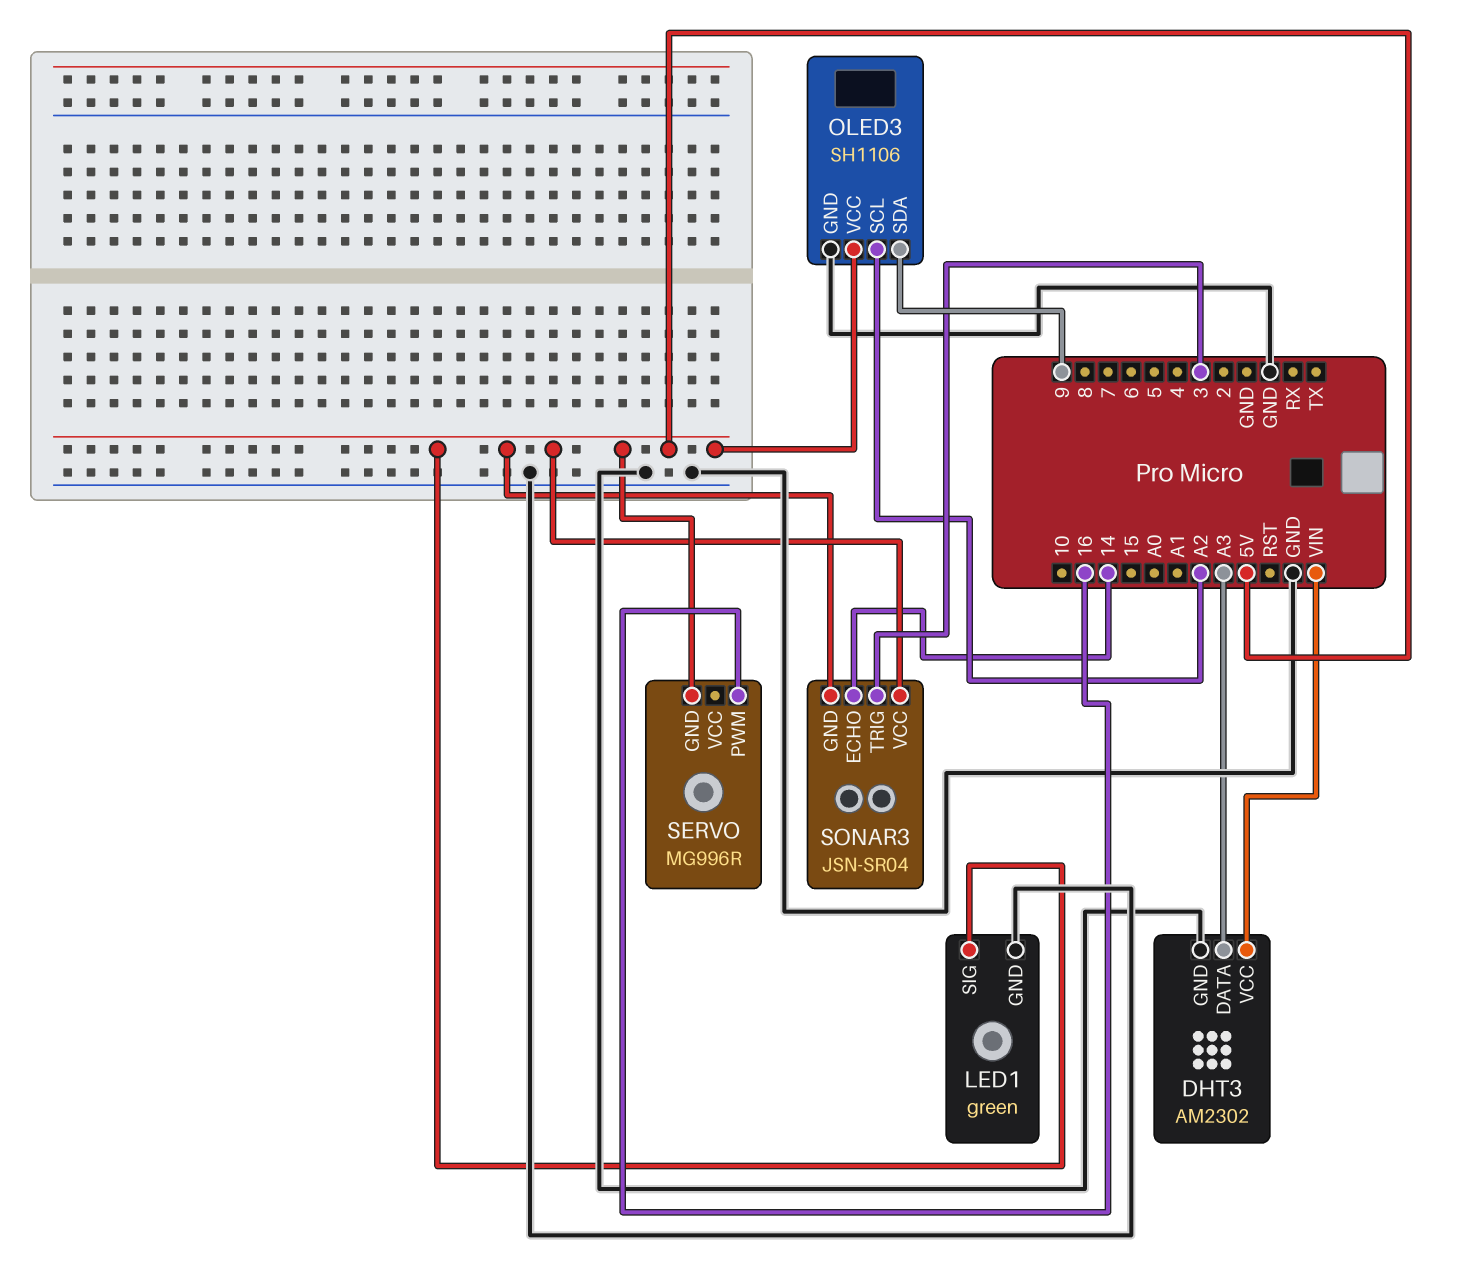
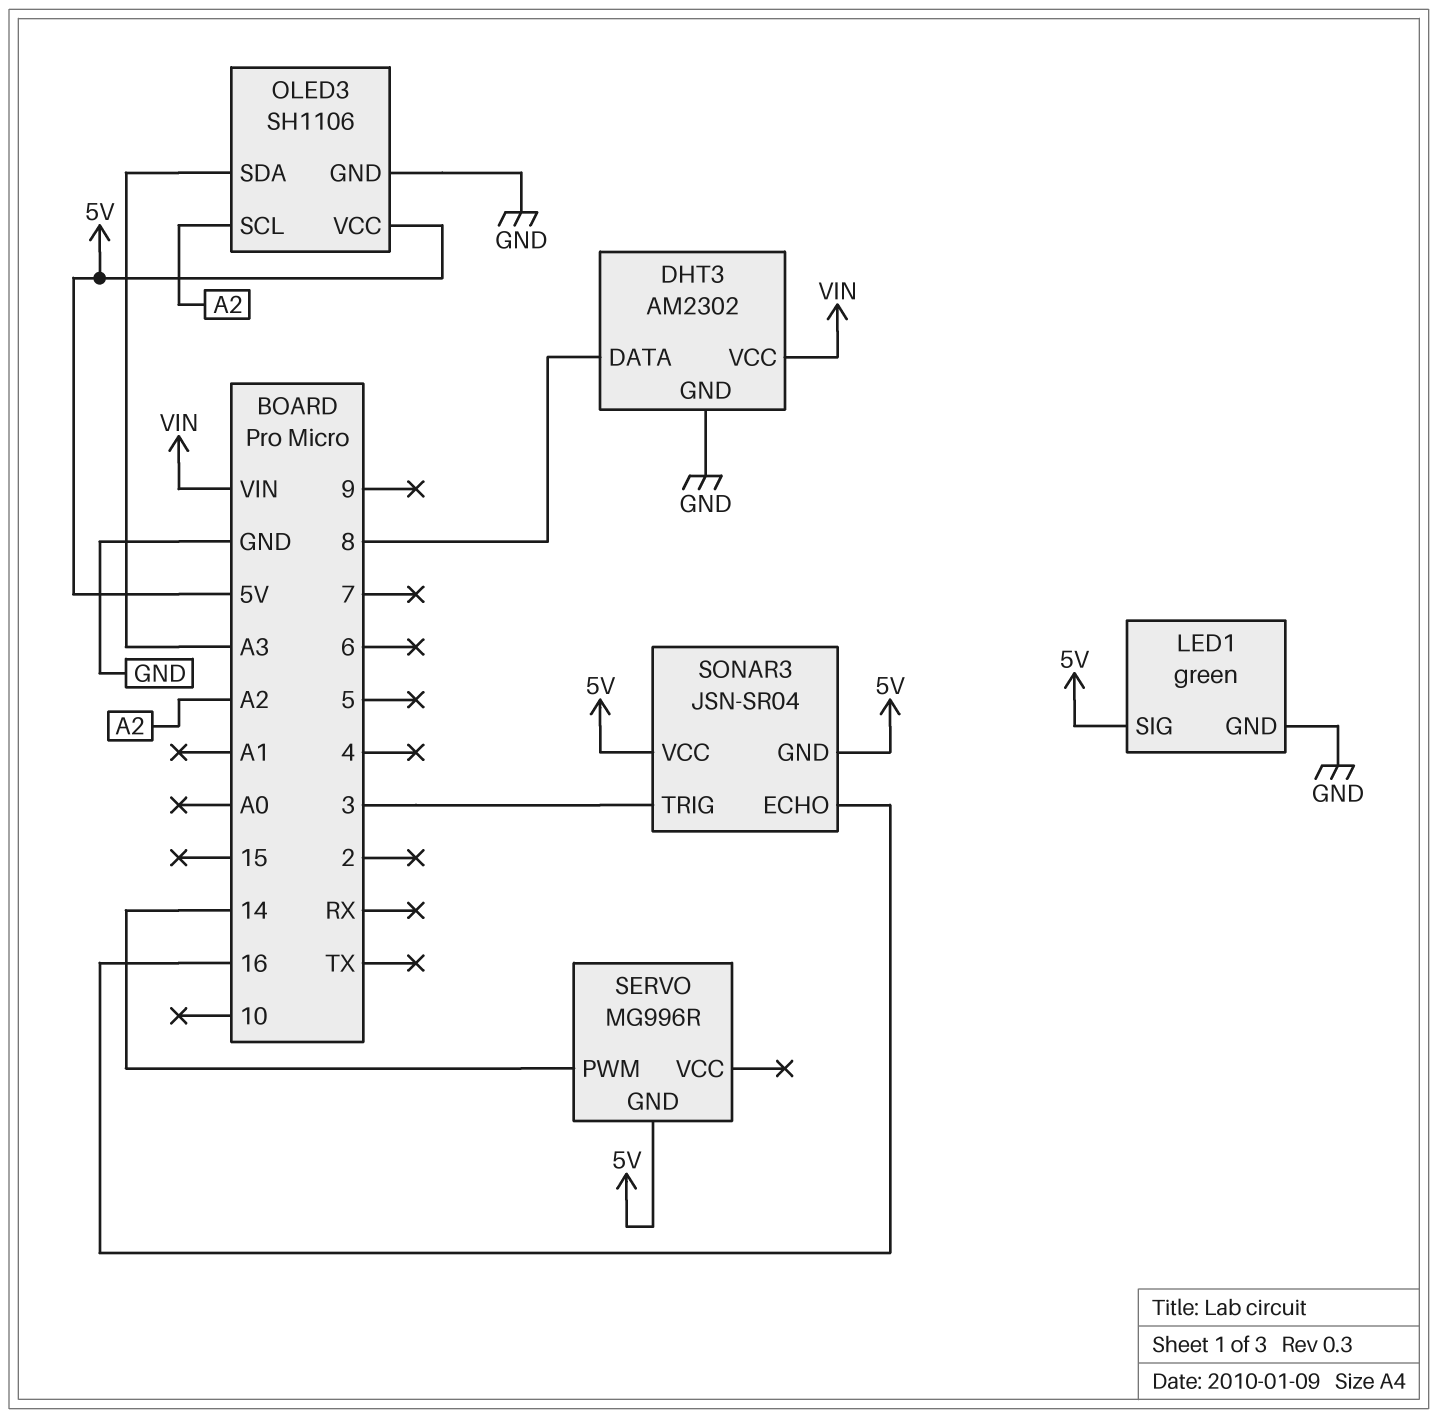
DHT3 pin DATA: A3 -> 8
OLED3 pin SDA: 9 -> A3
SERVO pin PWM: 16 -> 14
SONAR3 pin ECHO: 14 -> 16

